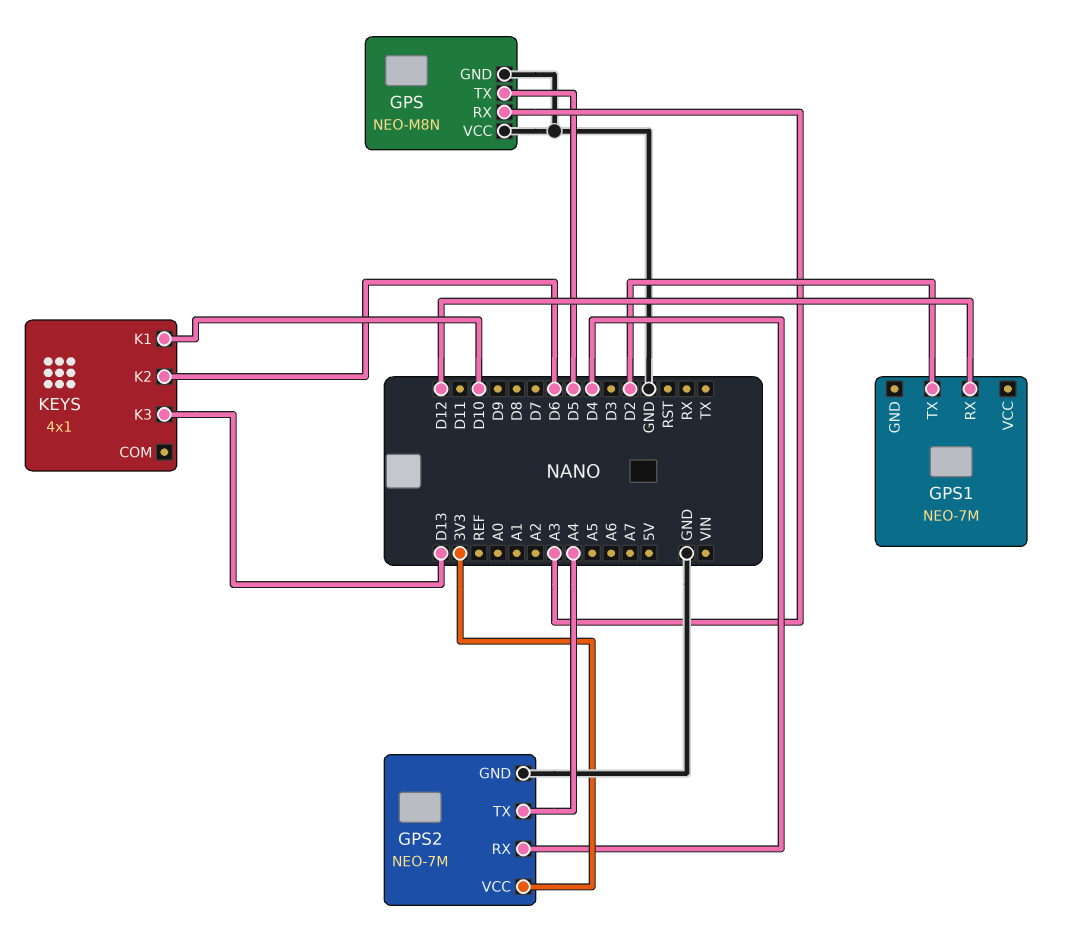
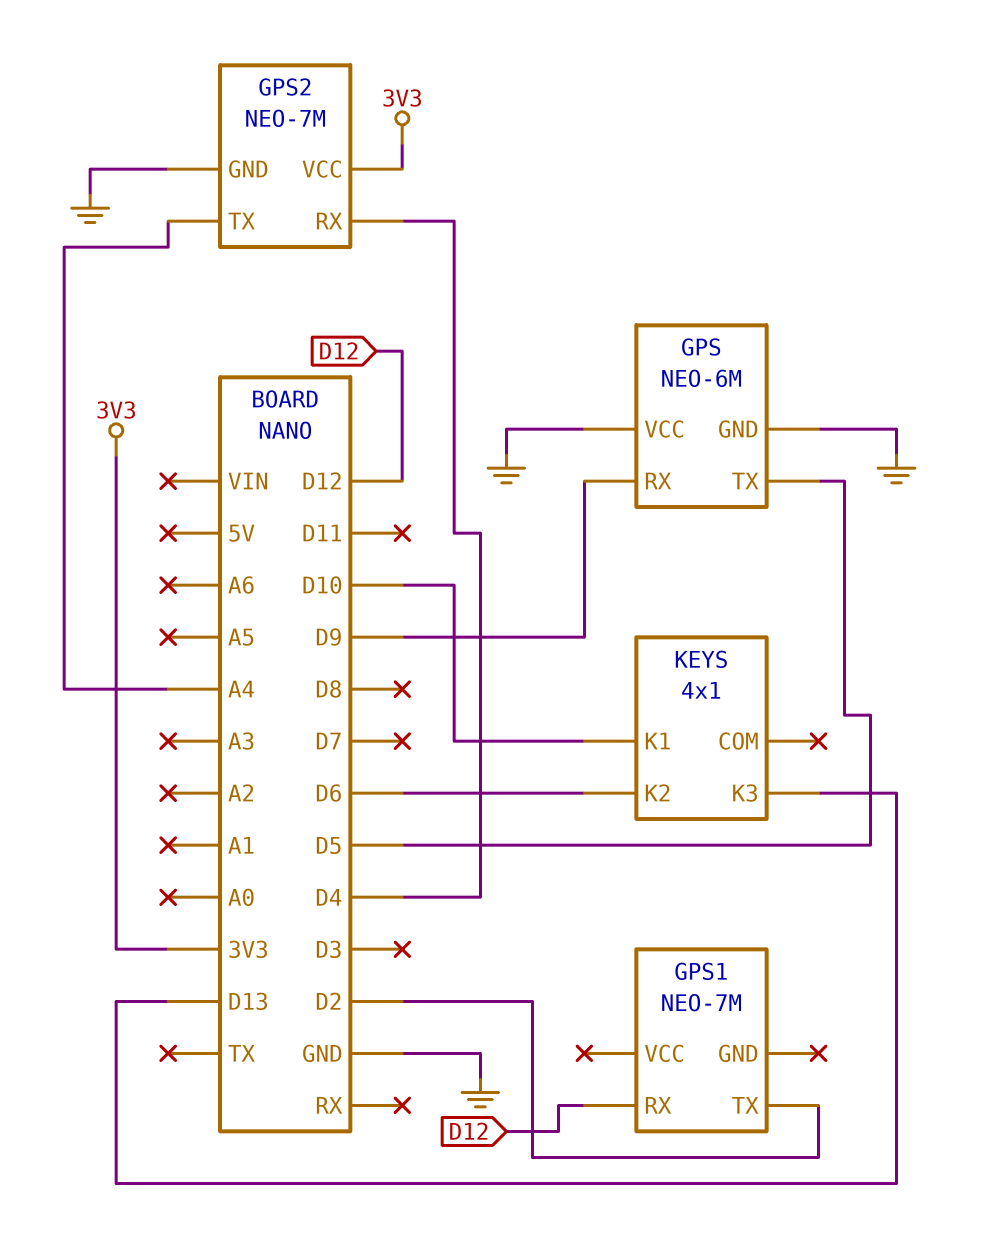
GPS: NEO-M8N -> NEO-6M
GPS pin RX: A3 -> D9

